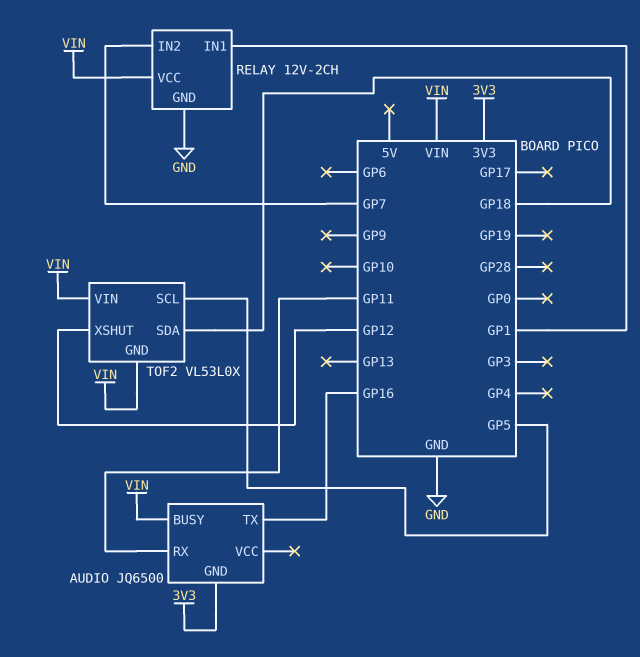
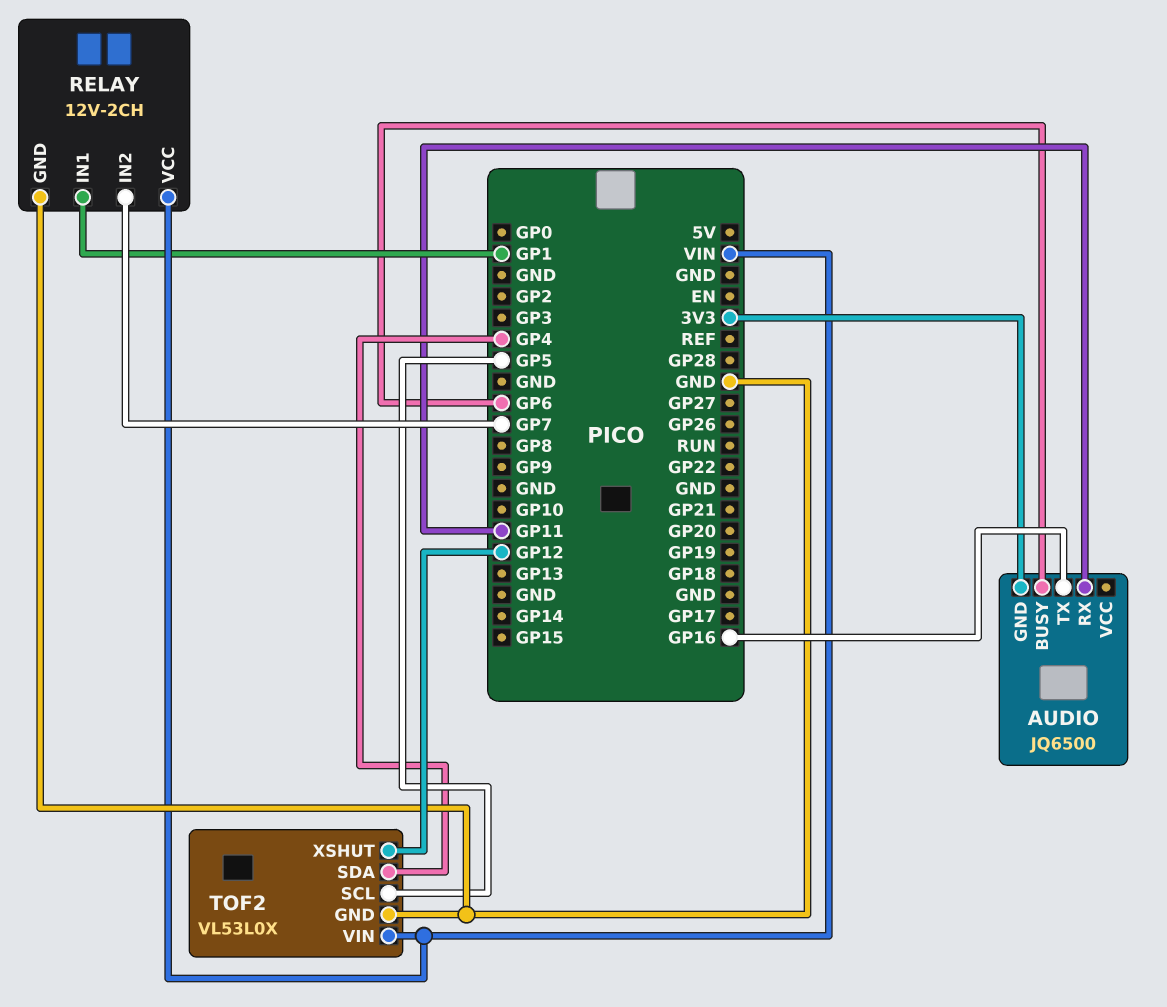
AUDIO pin BUSY: VIN -> GP6
TOF2 pin GND: VIN -> GND
TOF2 pin SDA: GP18 -> GP4

